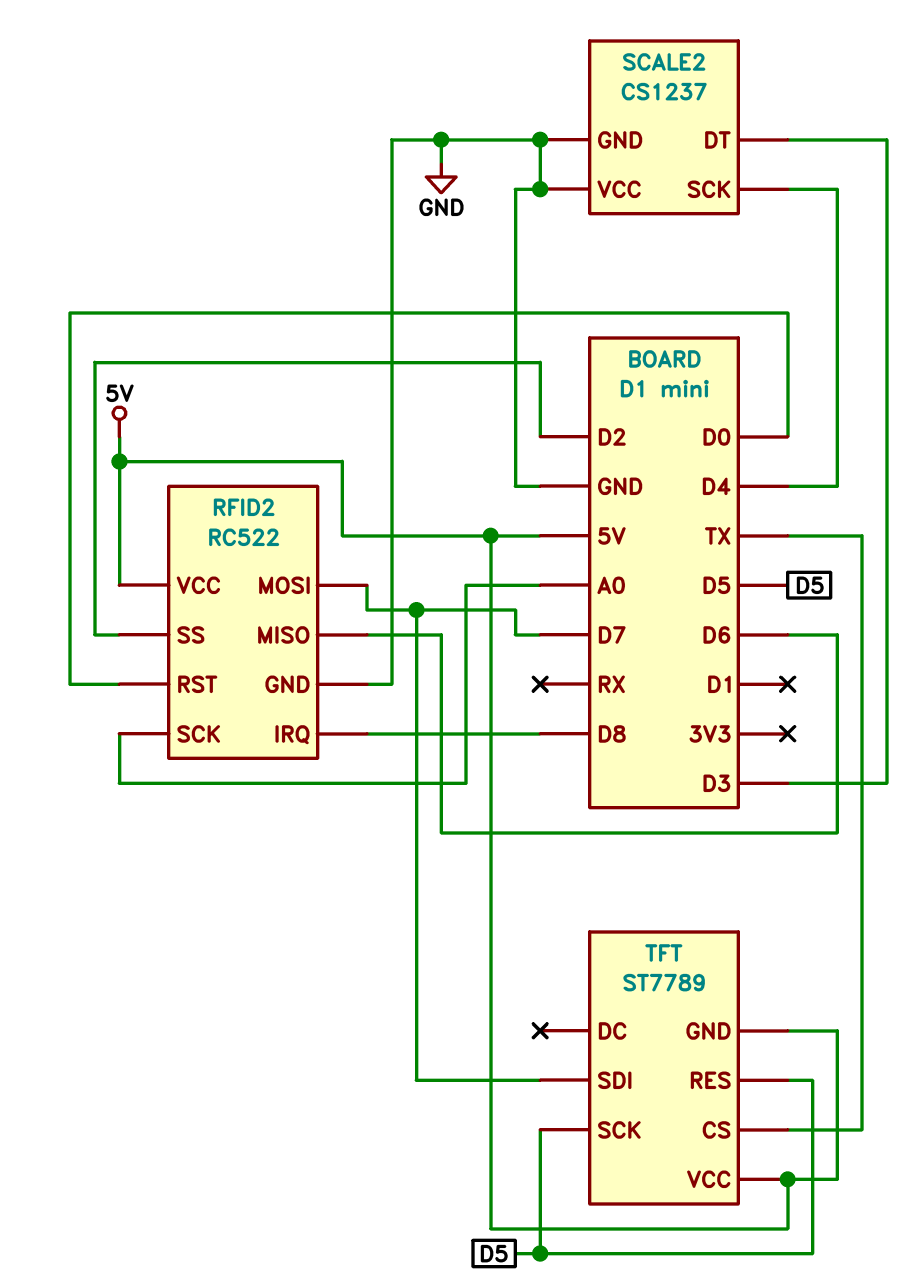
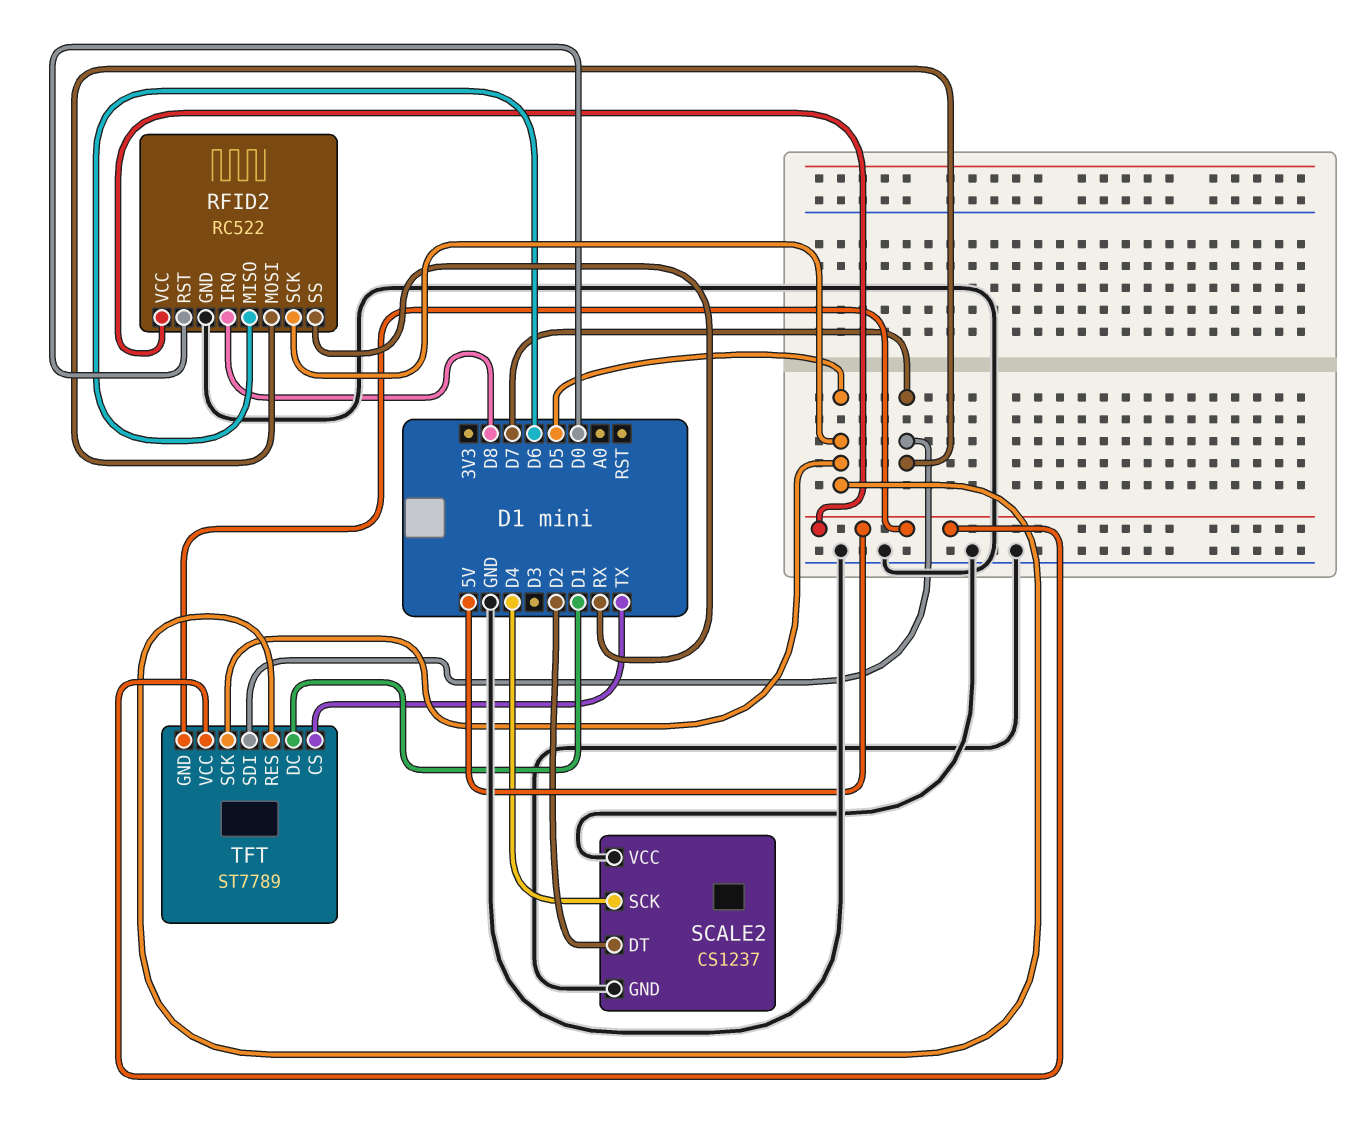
RFID2 pin SCK: A0 -> D5
RFID2 pin SS: D2 -> RX
SCALE2 pin DT: D3 -> D2
TFT pin DC: none -> D1

